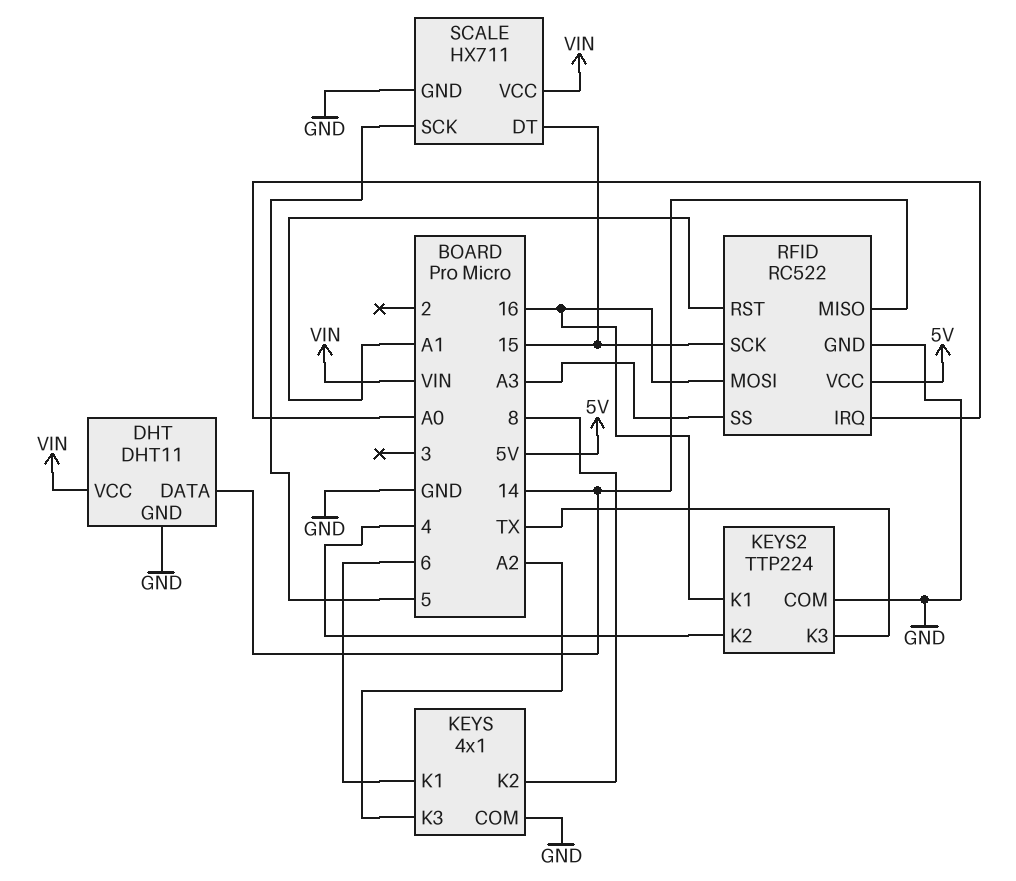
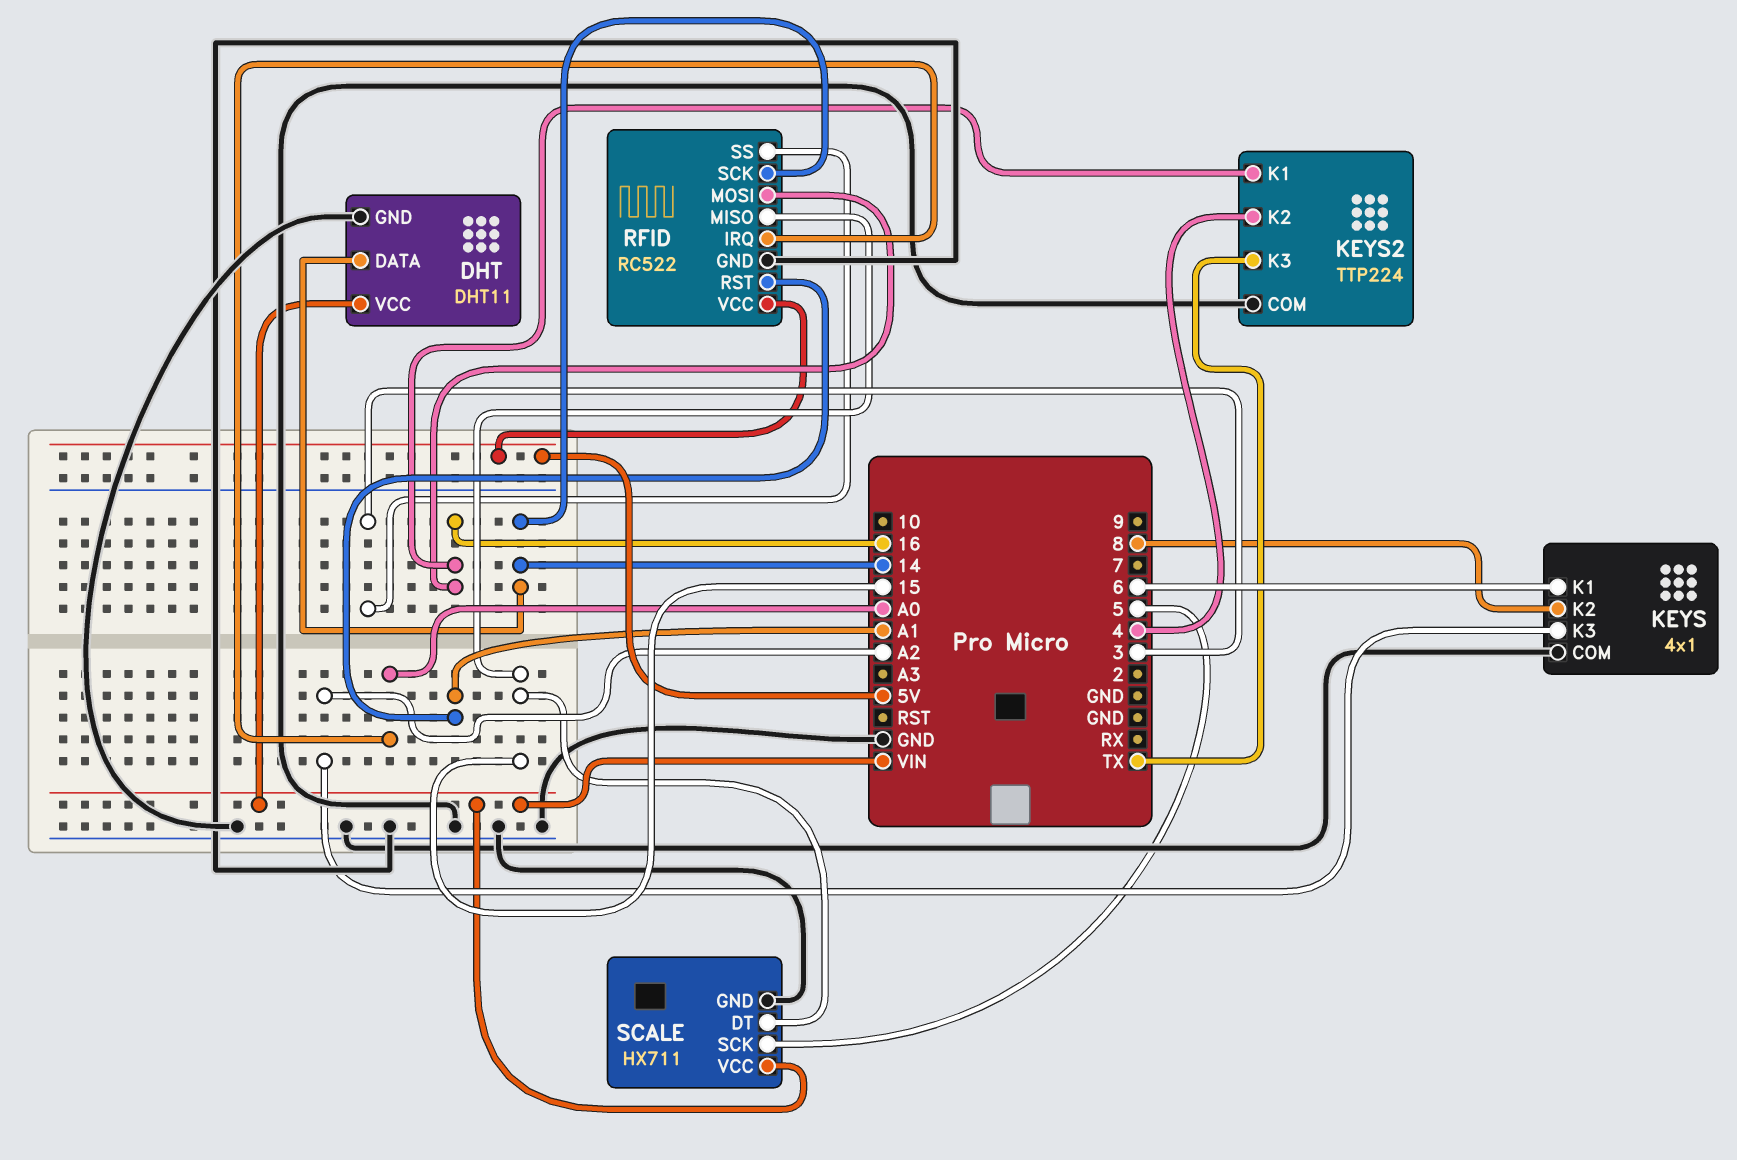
RFID pin MISO: 14 -> 15
RFID pin SCK: 15 -> 14
RFID pin SS: A3 -> 3

